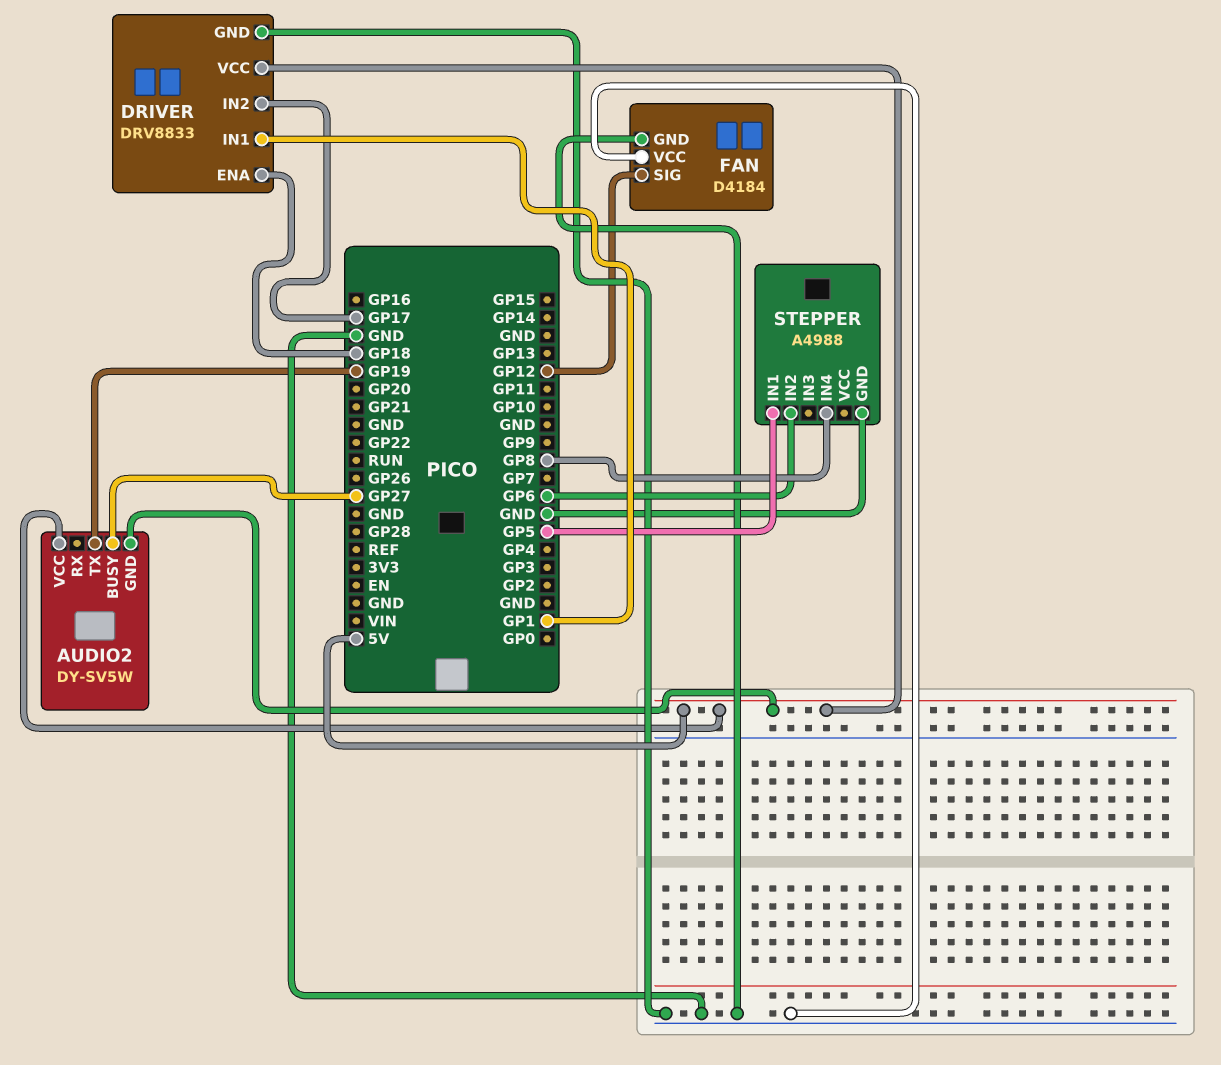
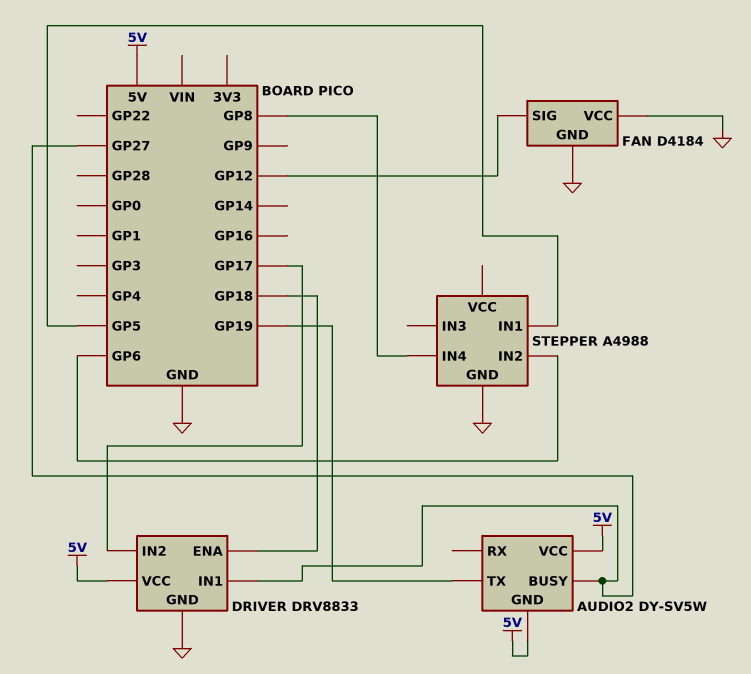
DRIVER pin IN1: GP1 -> GP27

